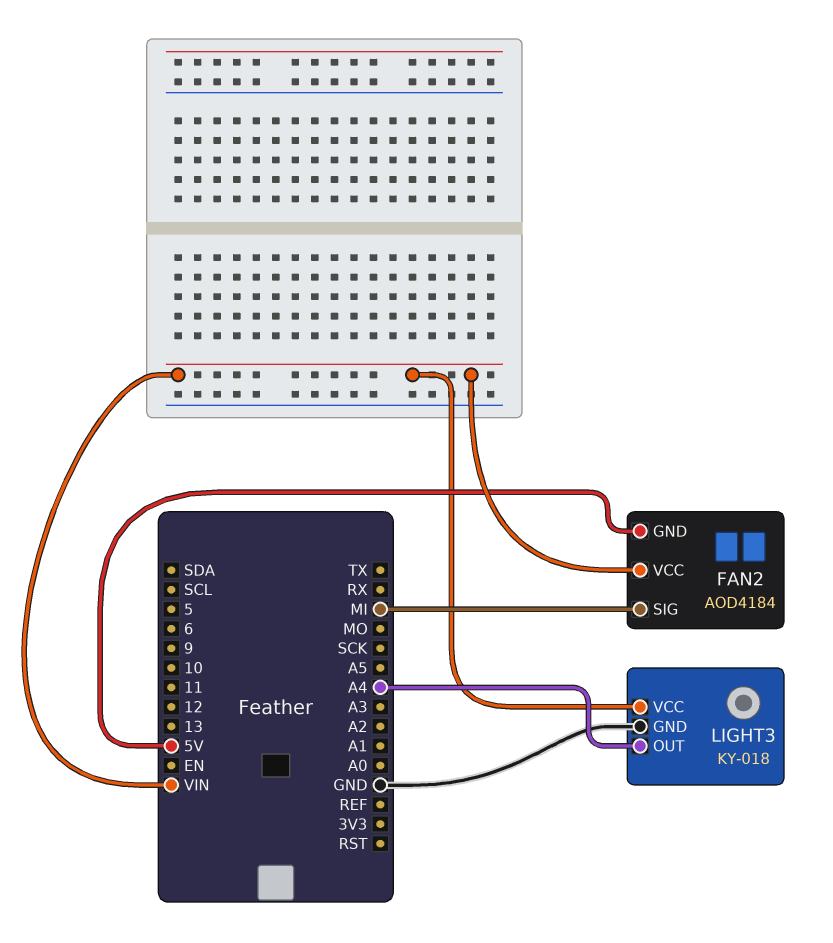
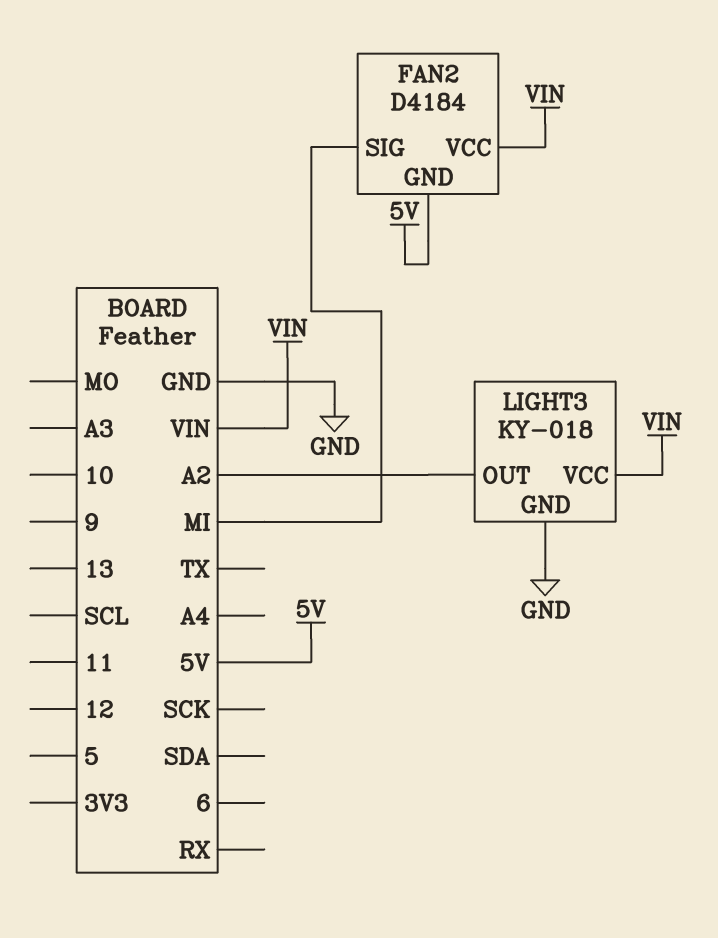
FAN2: AOD4184 -> D4184
LIGHT3 pin OUT: A4 -> A2

